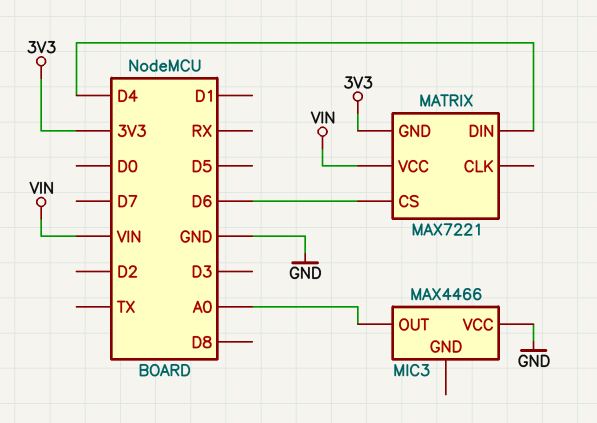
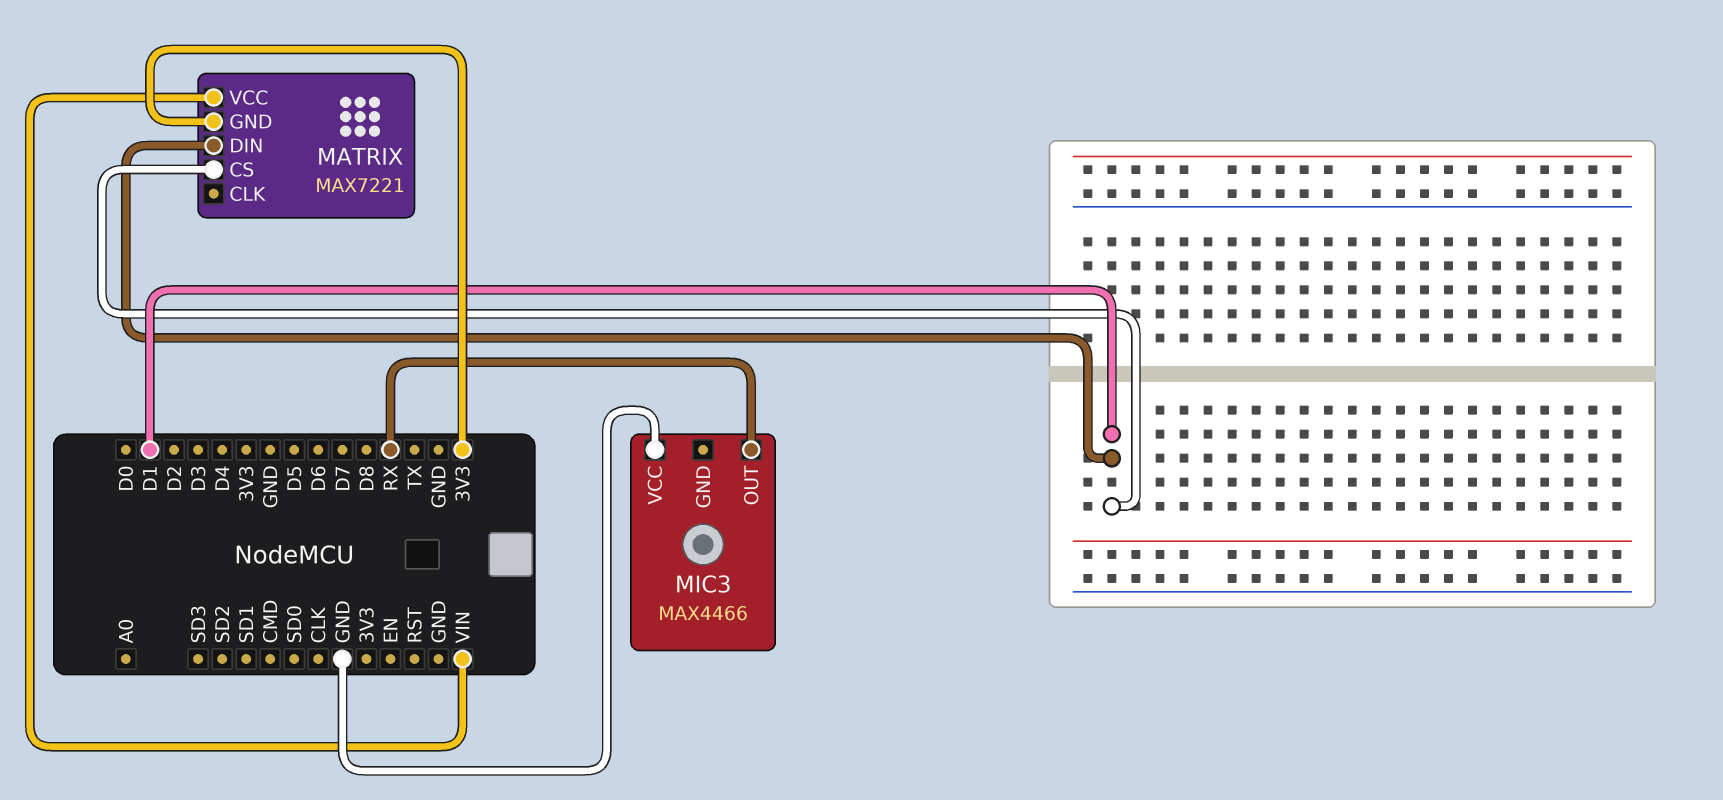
MATRIX pin CS: D6 -> D1
MATRIX pin DIN: D4 -> D1
MIC3 pin OUT: A0 -> RX

